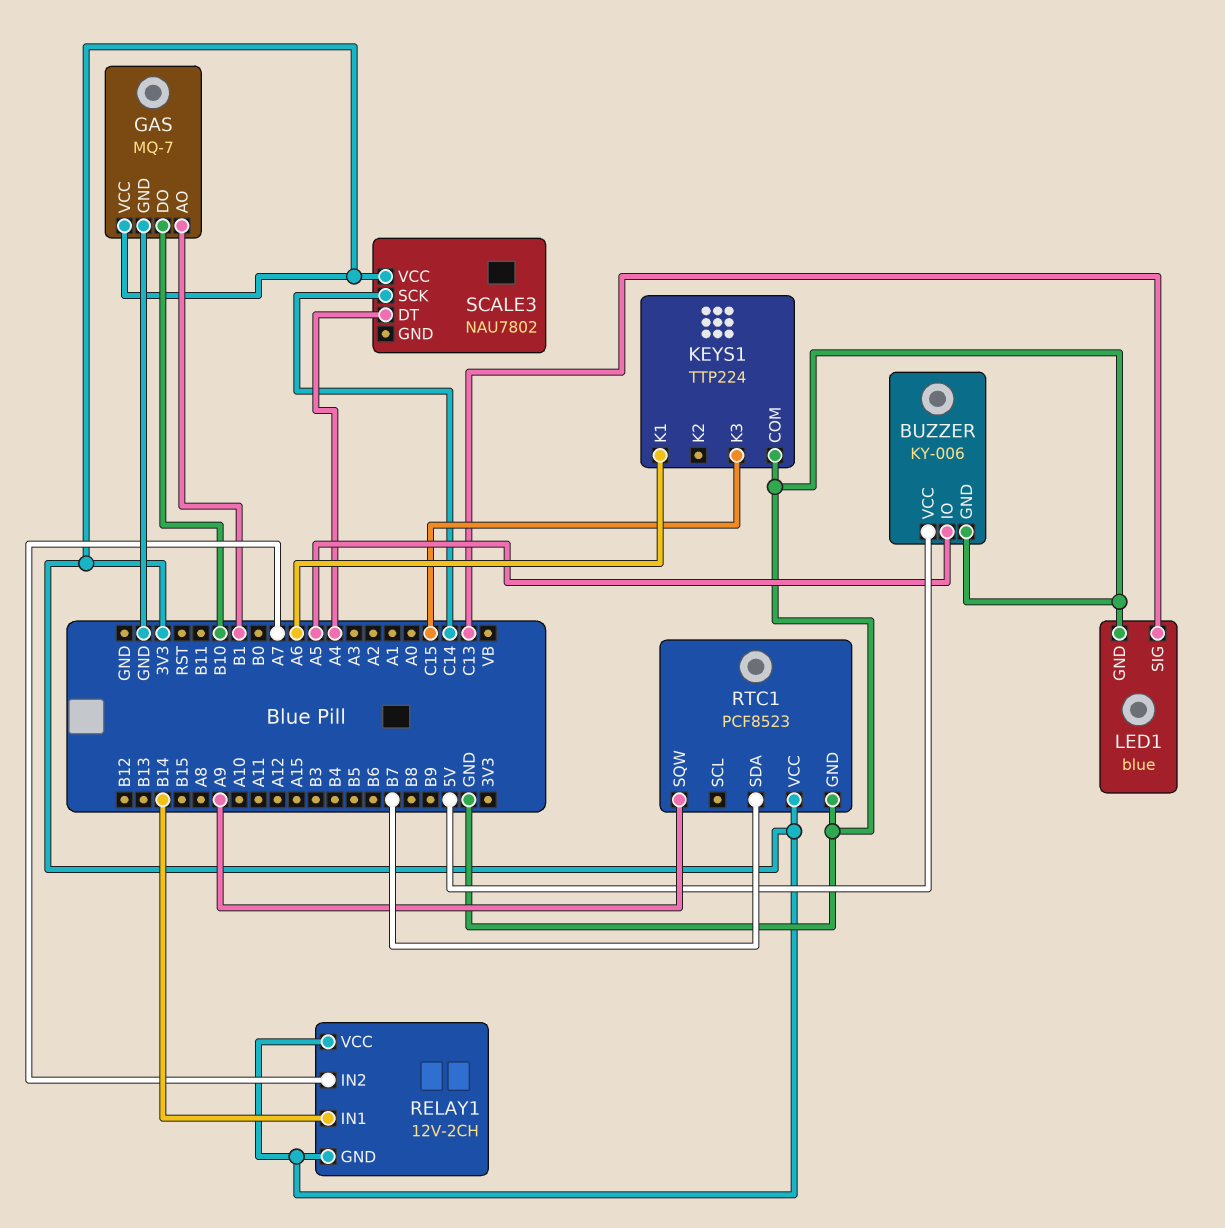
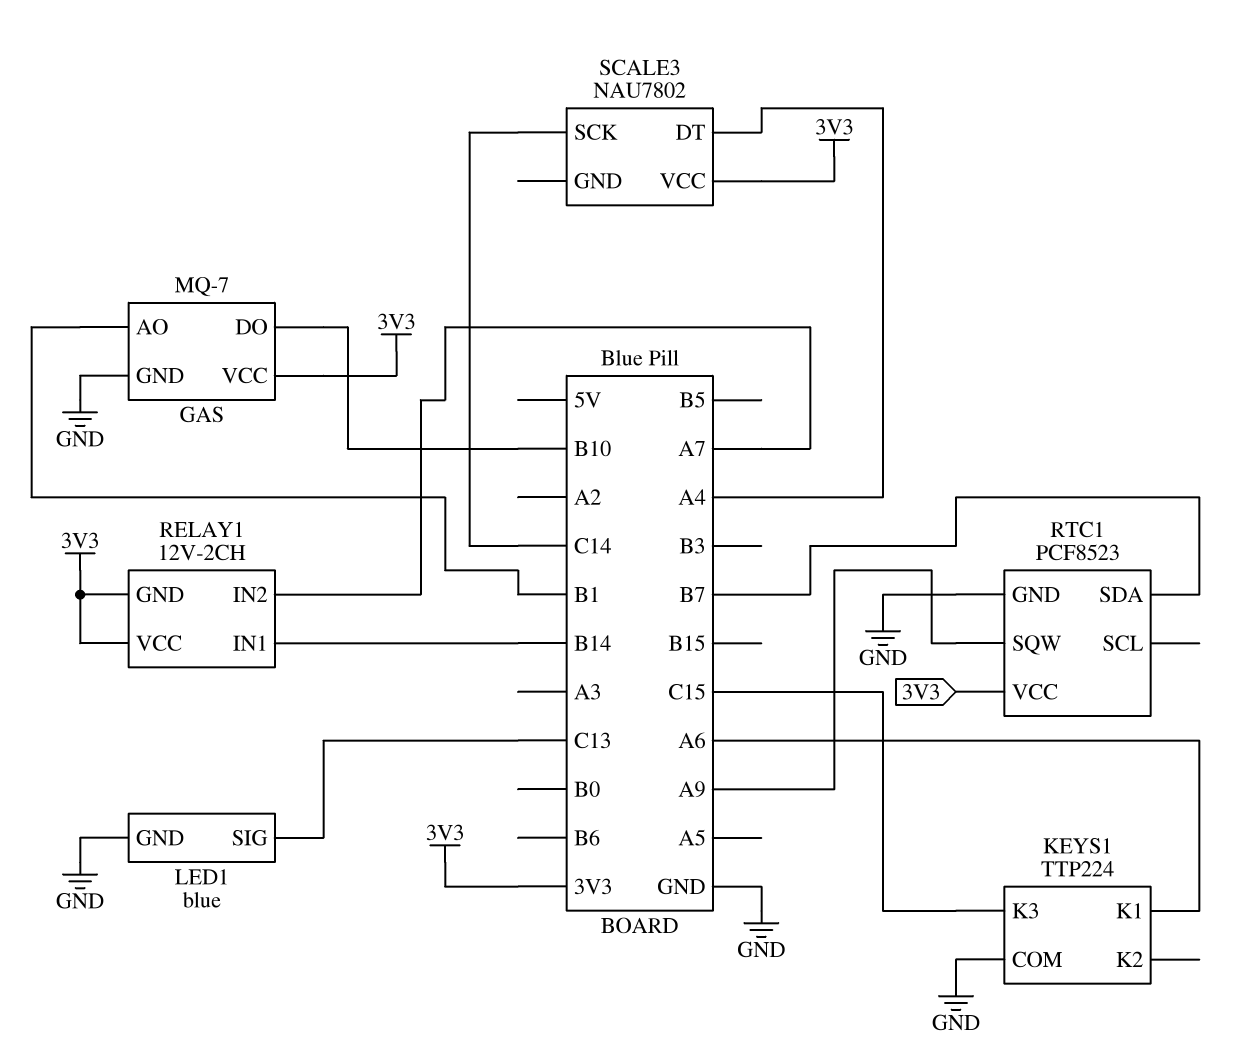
BUZZER: KY-006 -> none
BUZZER pin GND: GND -> none
BUZZER pin IO: A5 -> none
BUZZER pin VCC: 5V -> none

